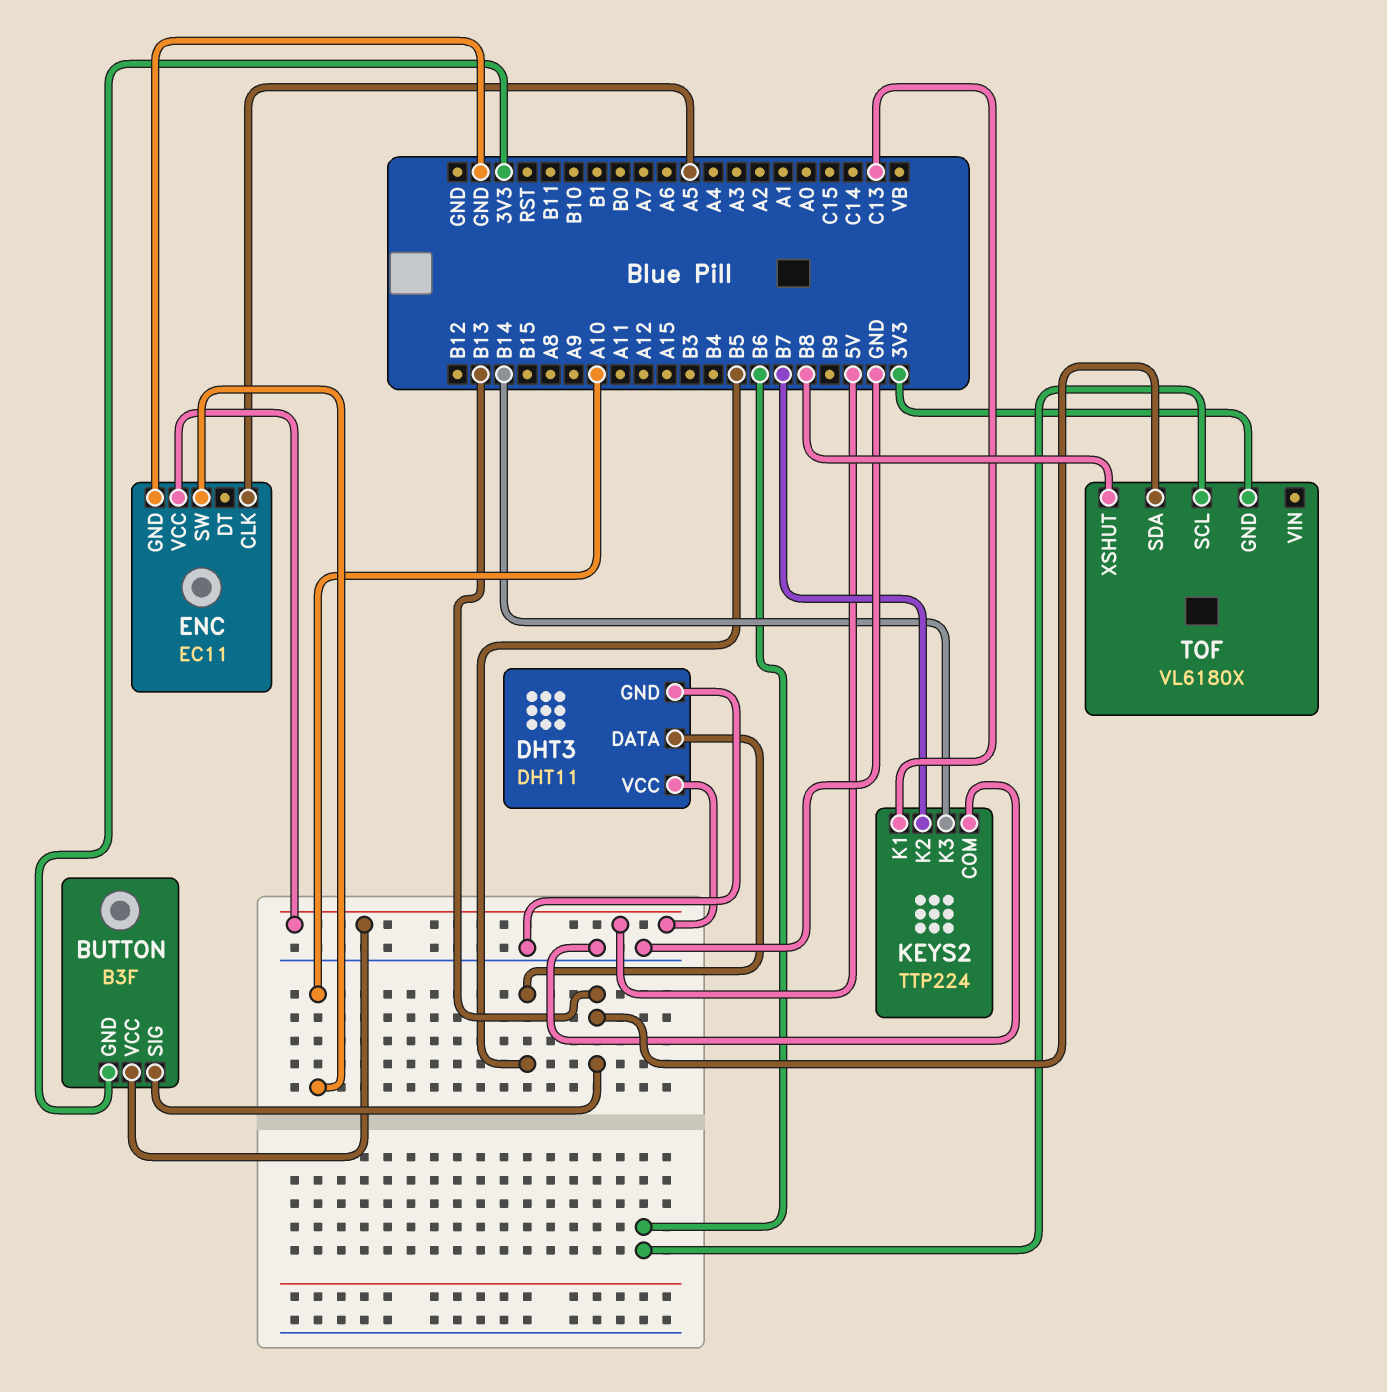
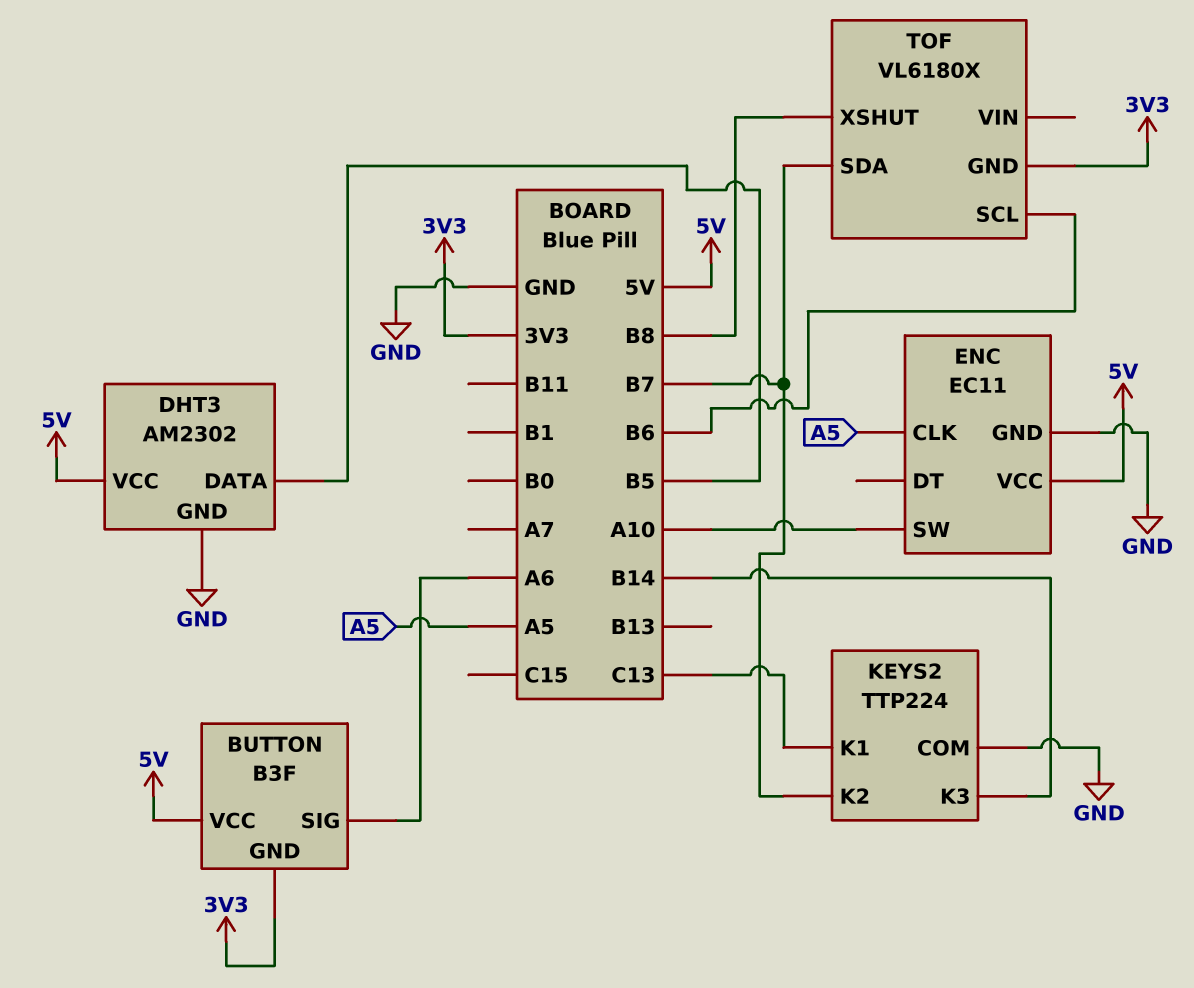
BUTTON pin SIG: B13 -> A6
DHT3: DHT11 -> AM2302
TOF pin SDA: B13 -> B7

